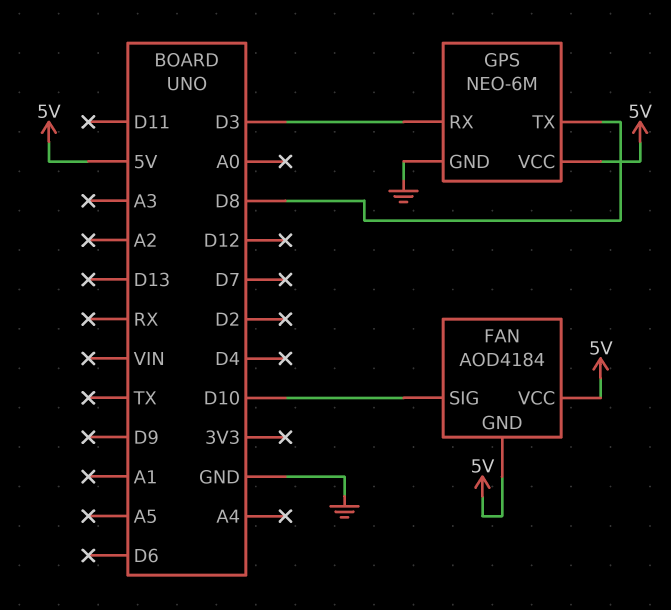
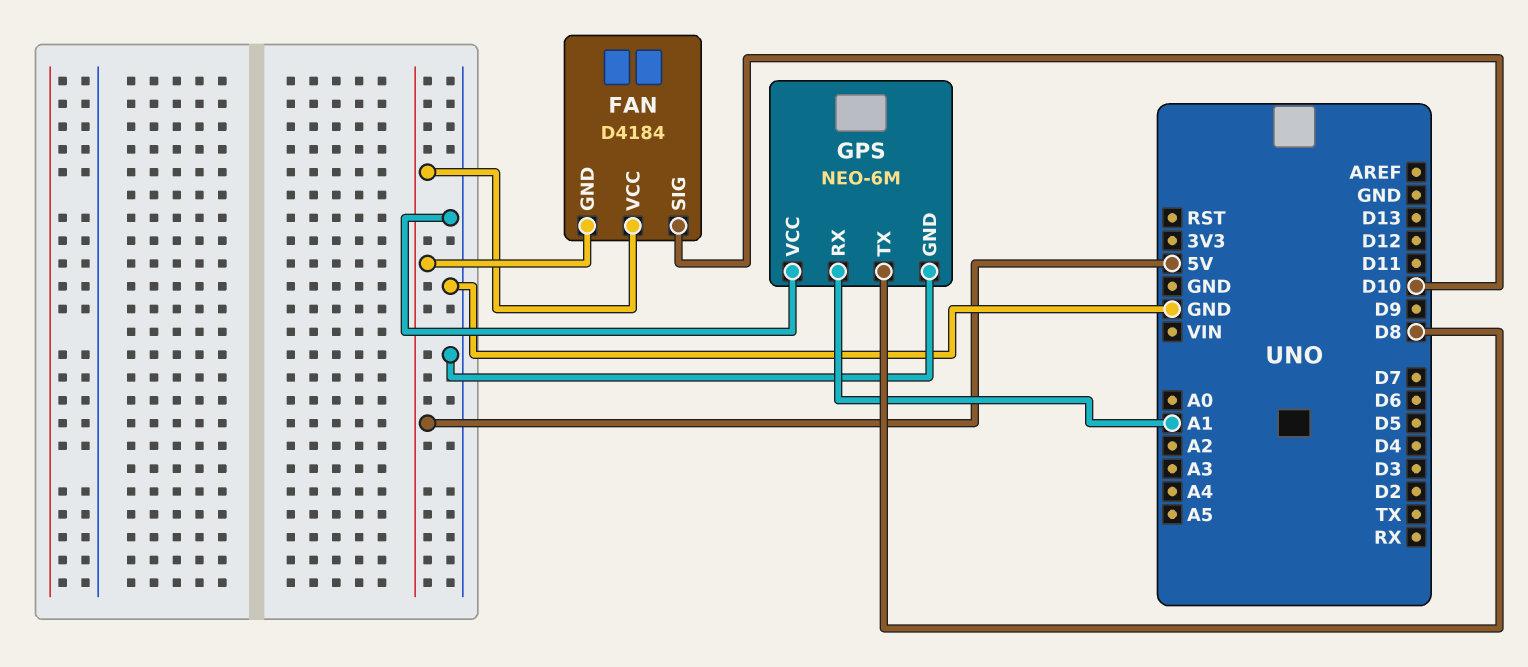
FAN: AOD4184 -> D4184
GPS pin RX: D3 -> A1
GPS pin VCC: 5V -> GND

